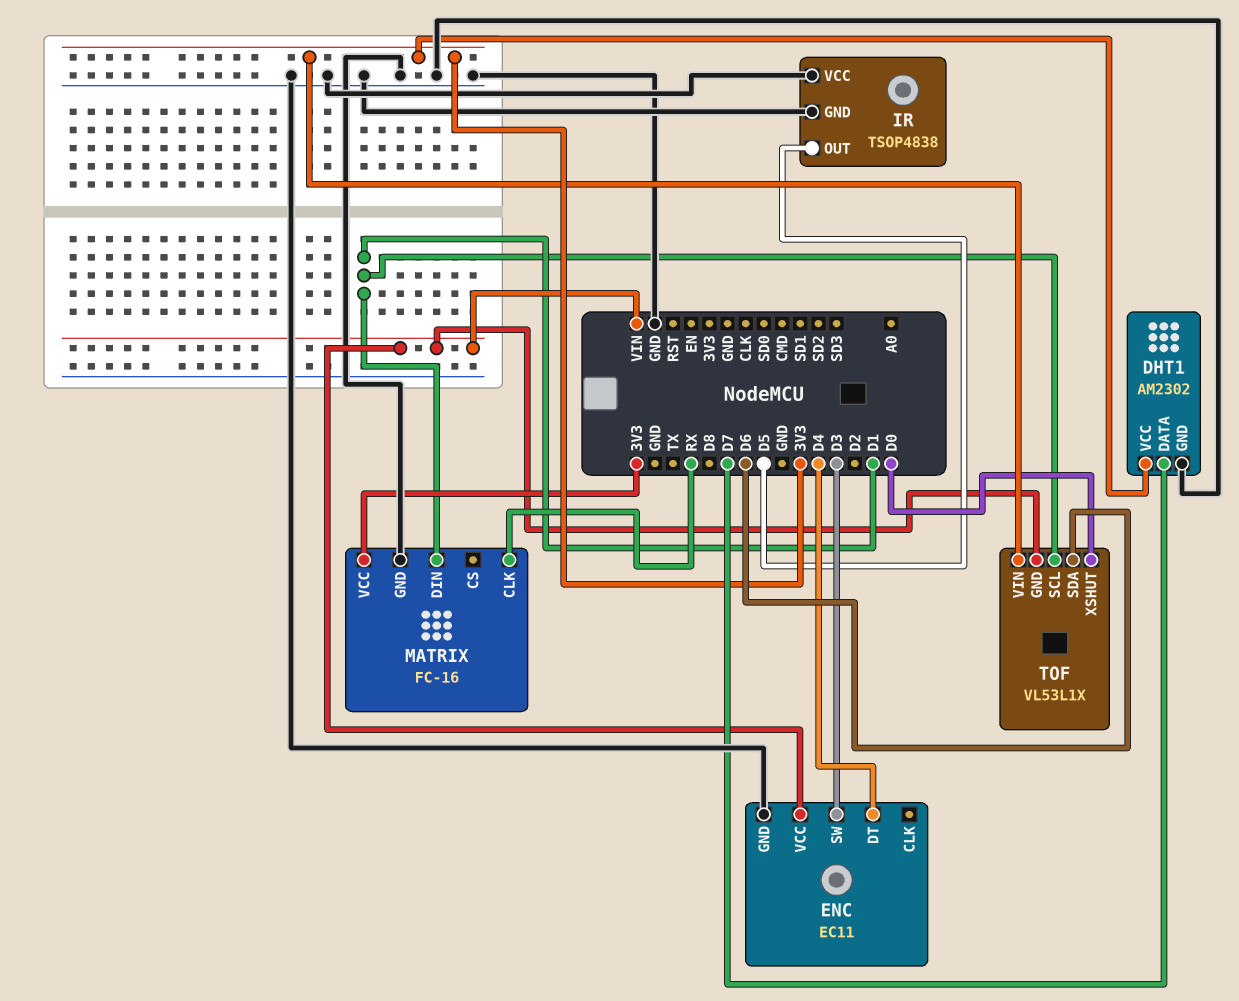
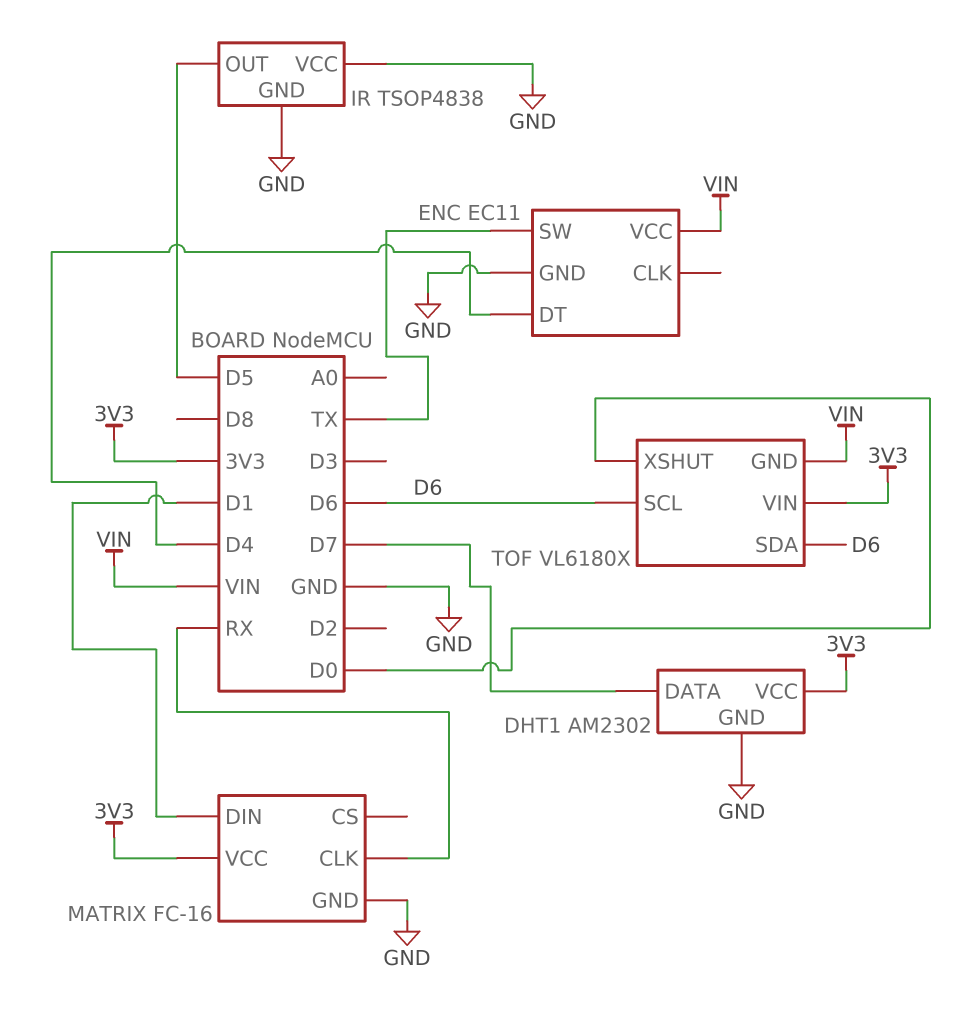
ENC pin SW: D3 -> TX
TOF: VL53L1X -> VL6180X
TOF pin SCL: D1 -> D6

